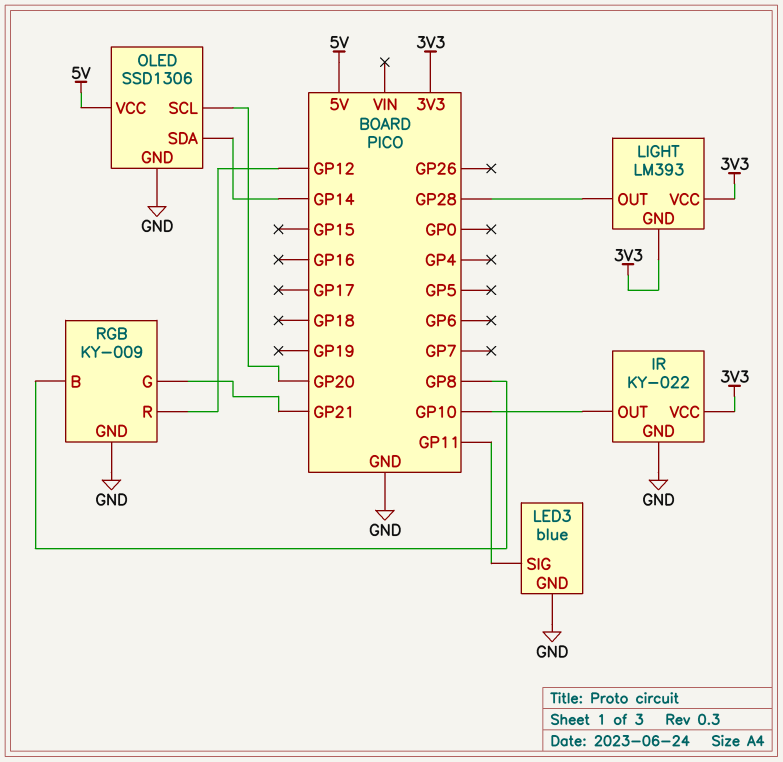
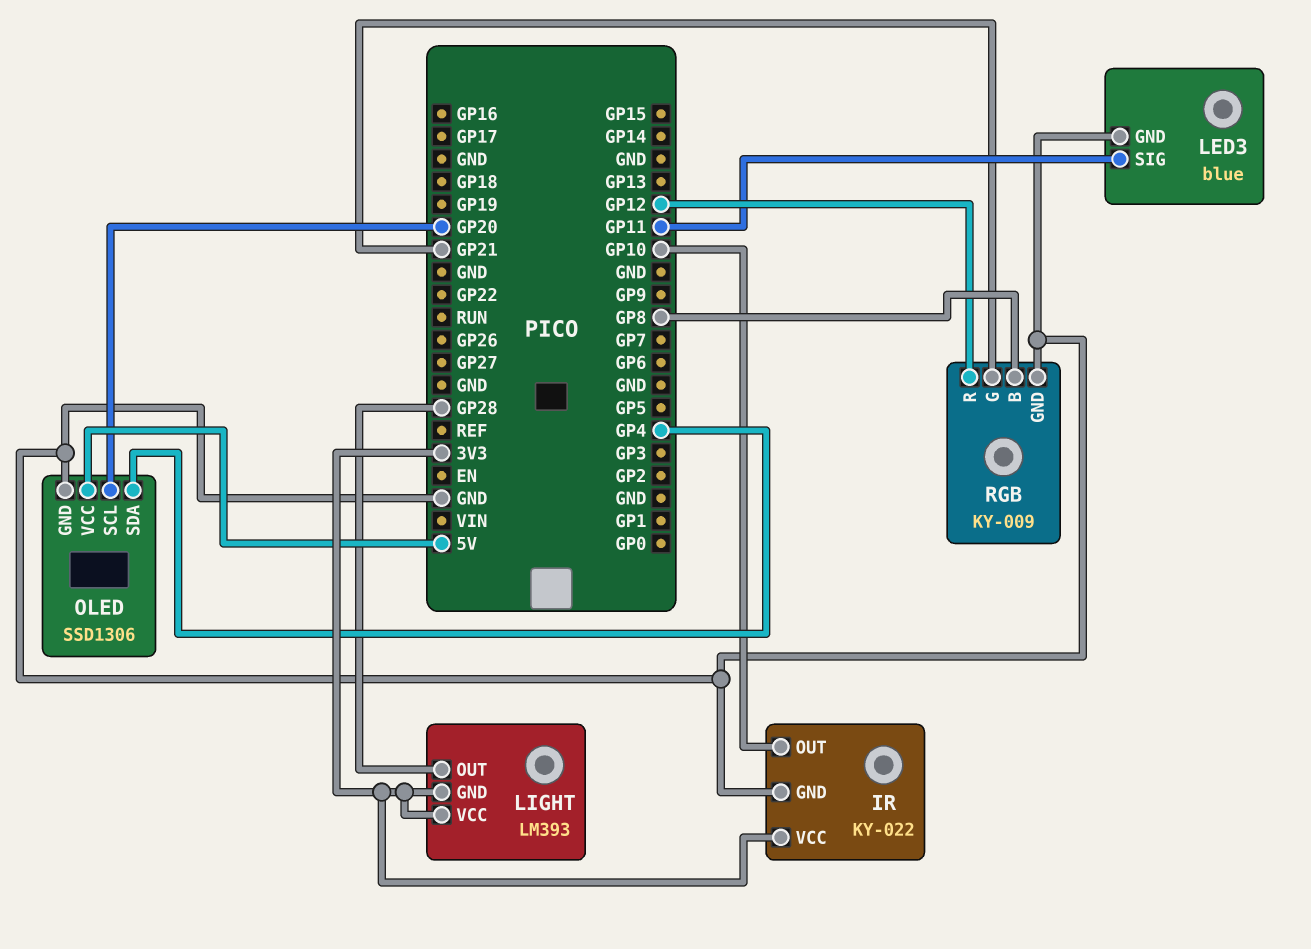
OLED pin SDA: GP14 -> GP4

